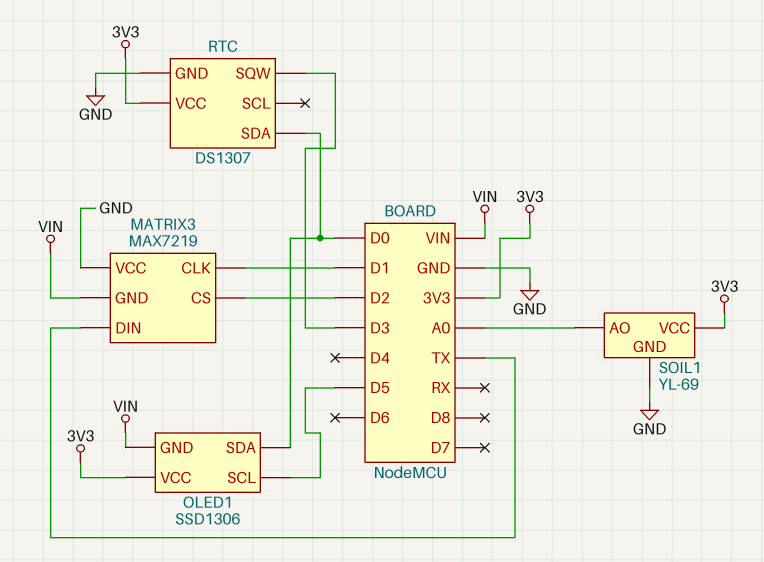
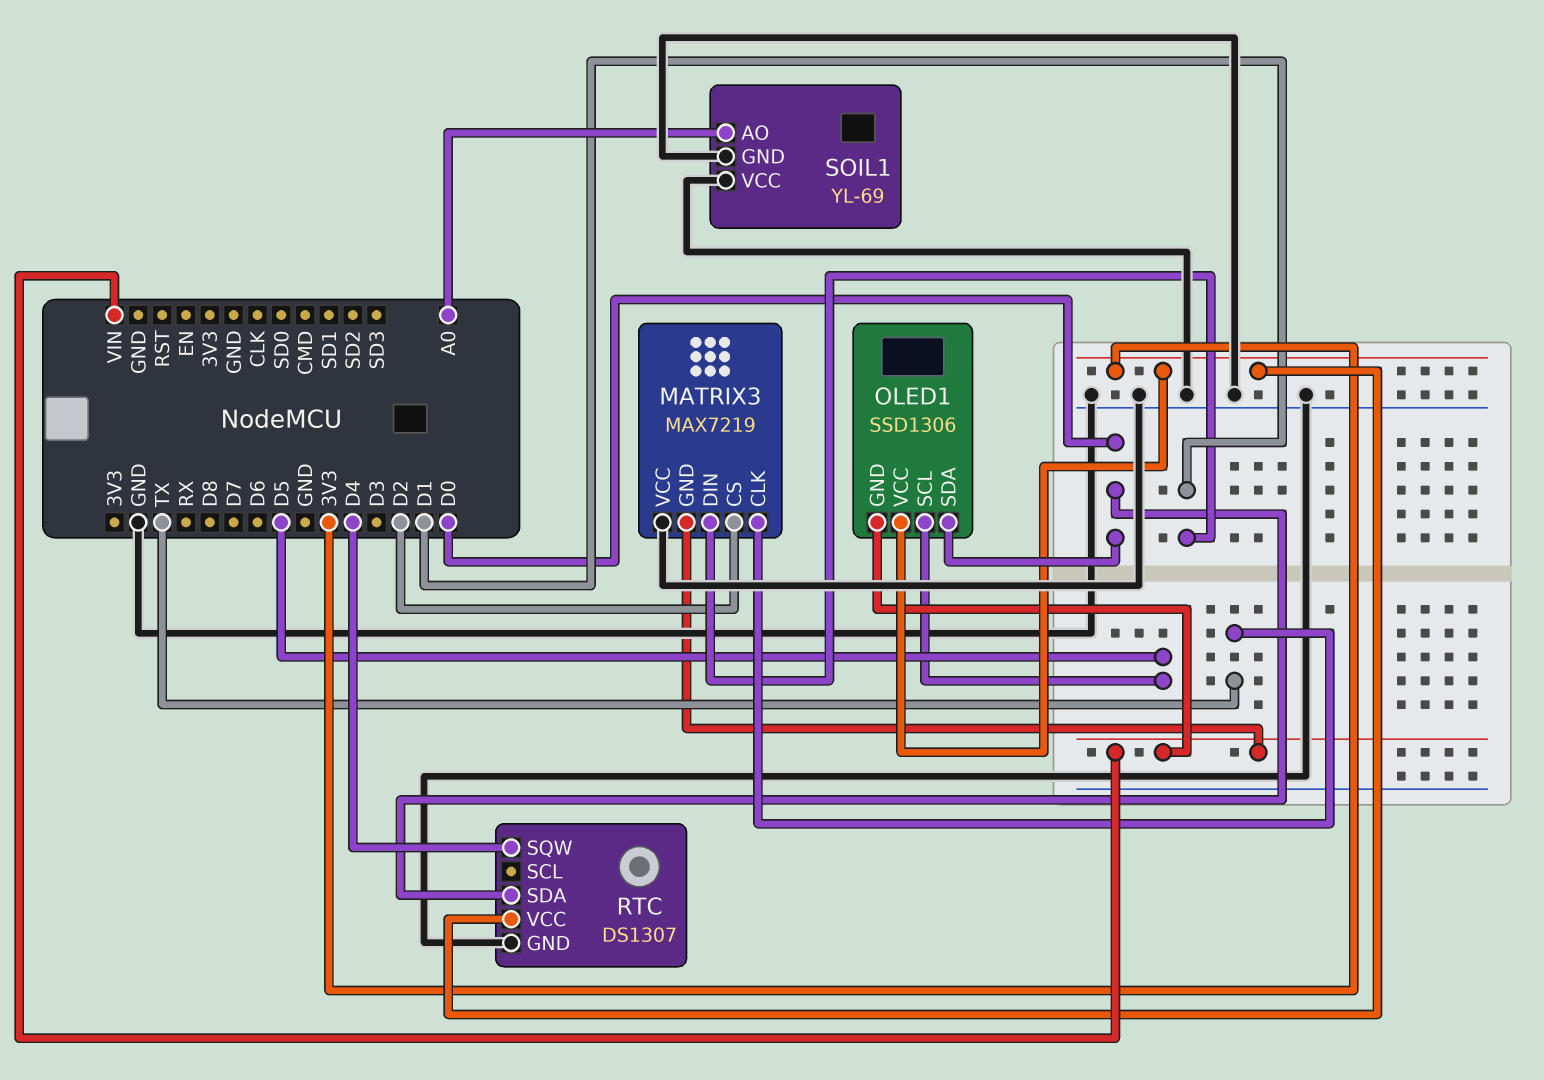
MATRIX3 pin CLK: D1 -> TX
MATRIX3 pin DIN: TX -> D1
RTC pin SQW: D3 -> D4
SOIL1 pin VCC: 3V3 -> GND

